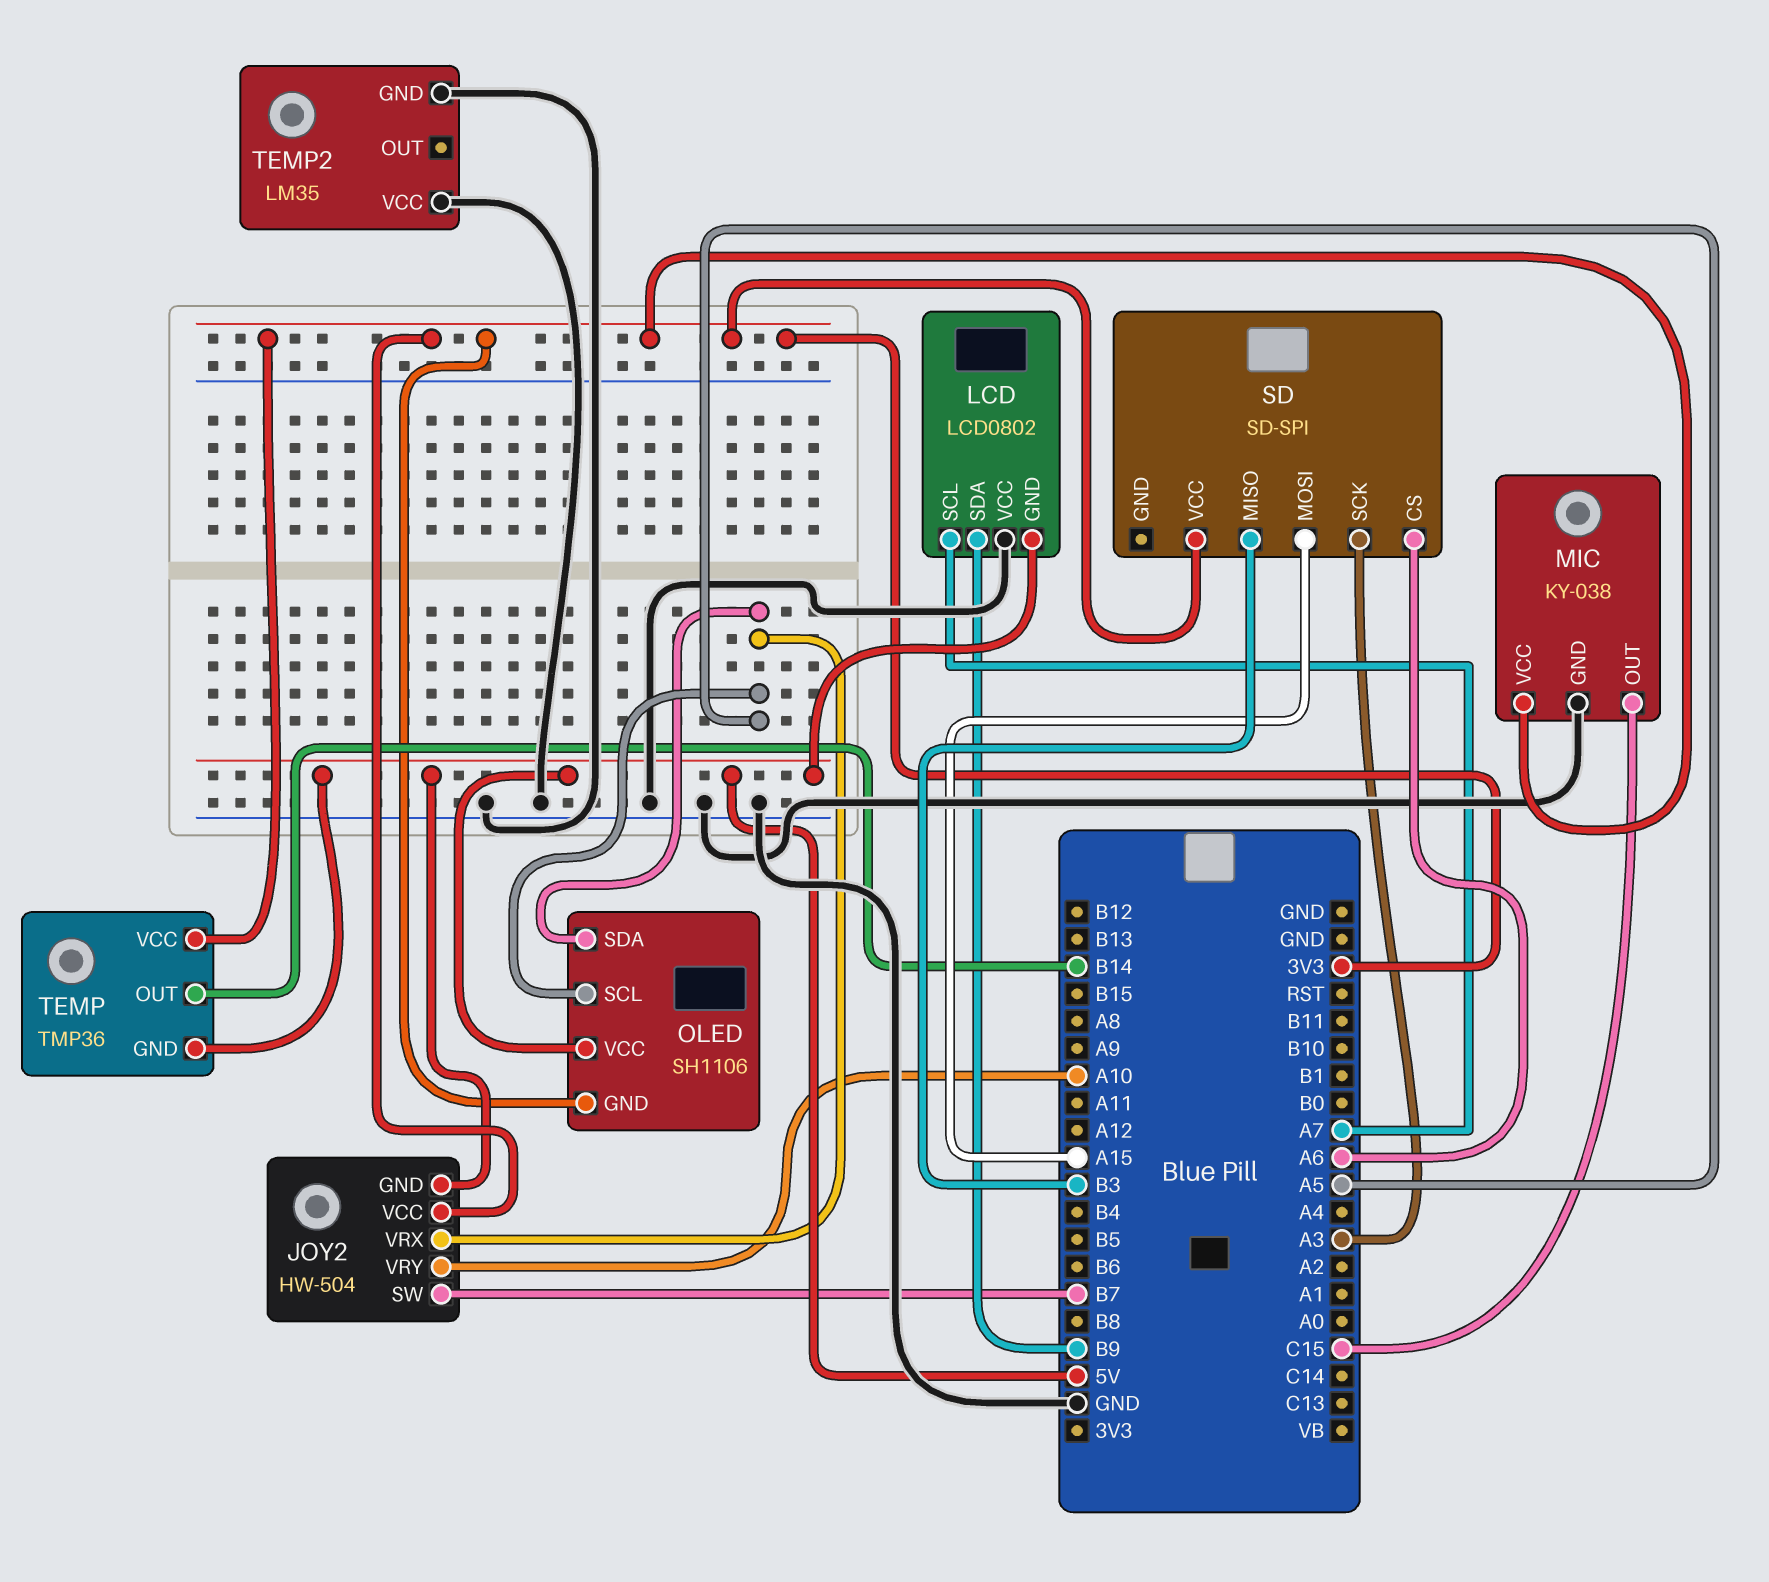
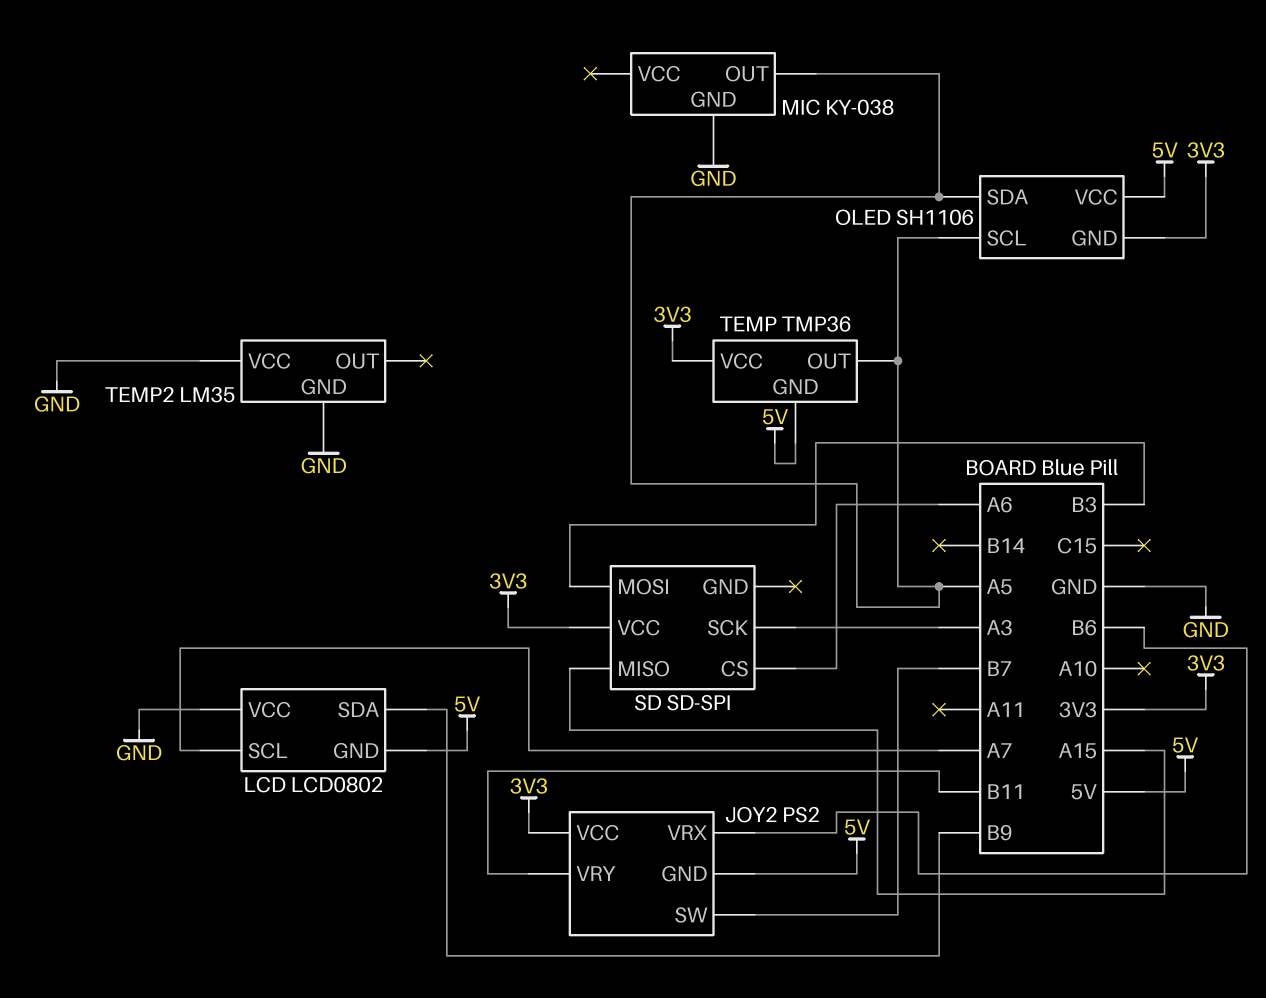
JOY2: HW-504 -> PS2
JOY2 pin VRX: A5 -> B6
JOY2 pin VRY: A10 -> B11
MIC pin OUT: C15 -> A5
MIC pin VCC: 3V3 -> none
SD pin MISO: B3 -> A15
SD pin MOSI: A15 -> B3
TEMP pin OUT: B14 -> A5

